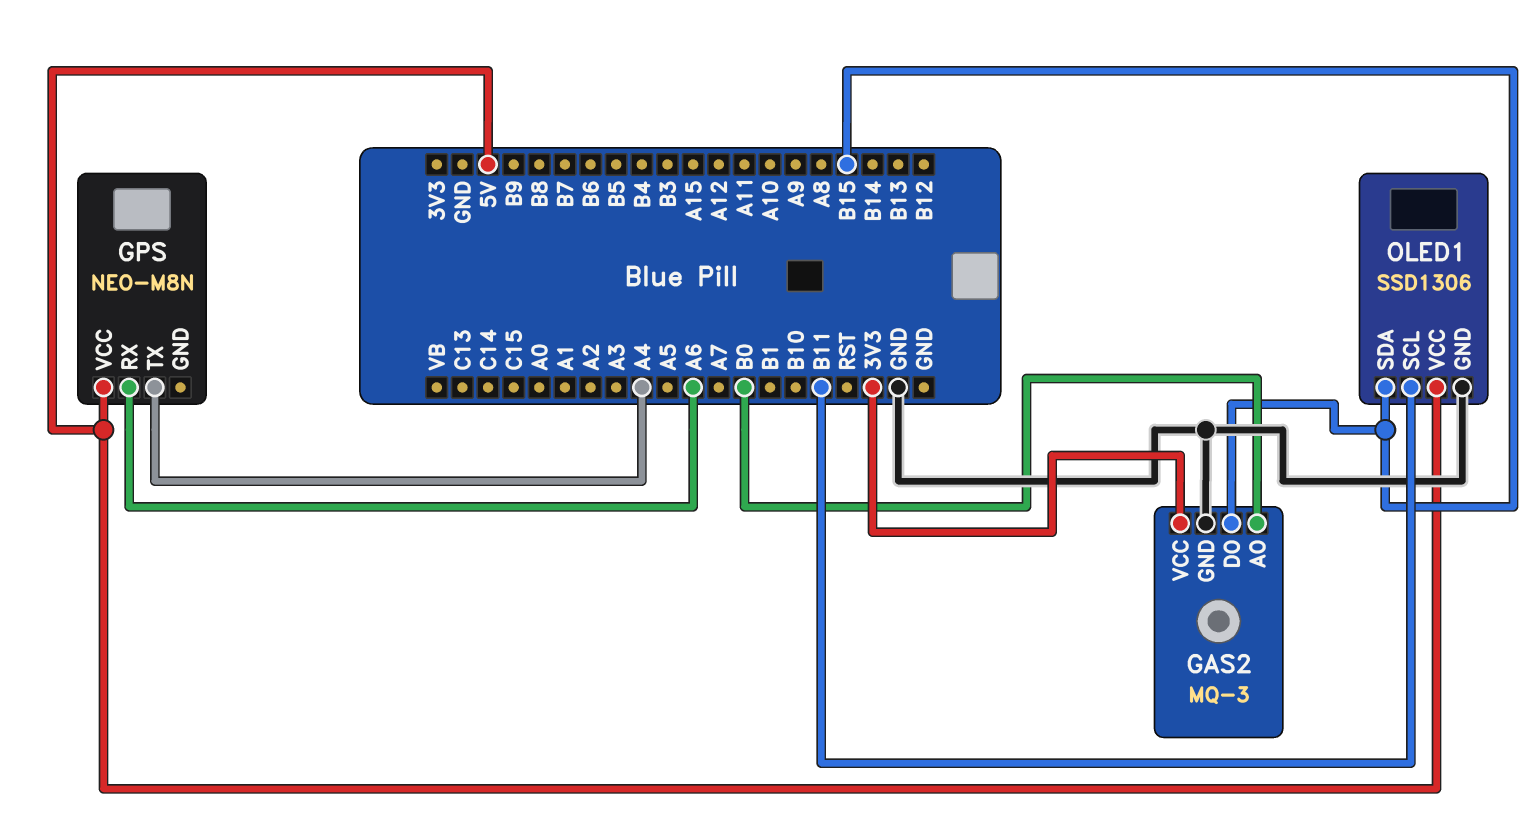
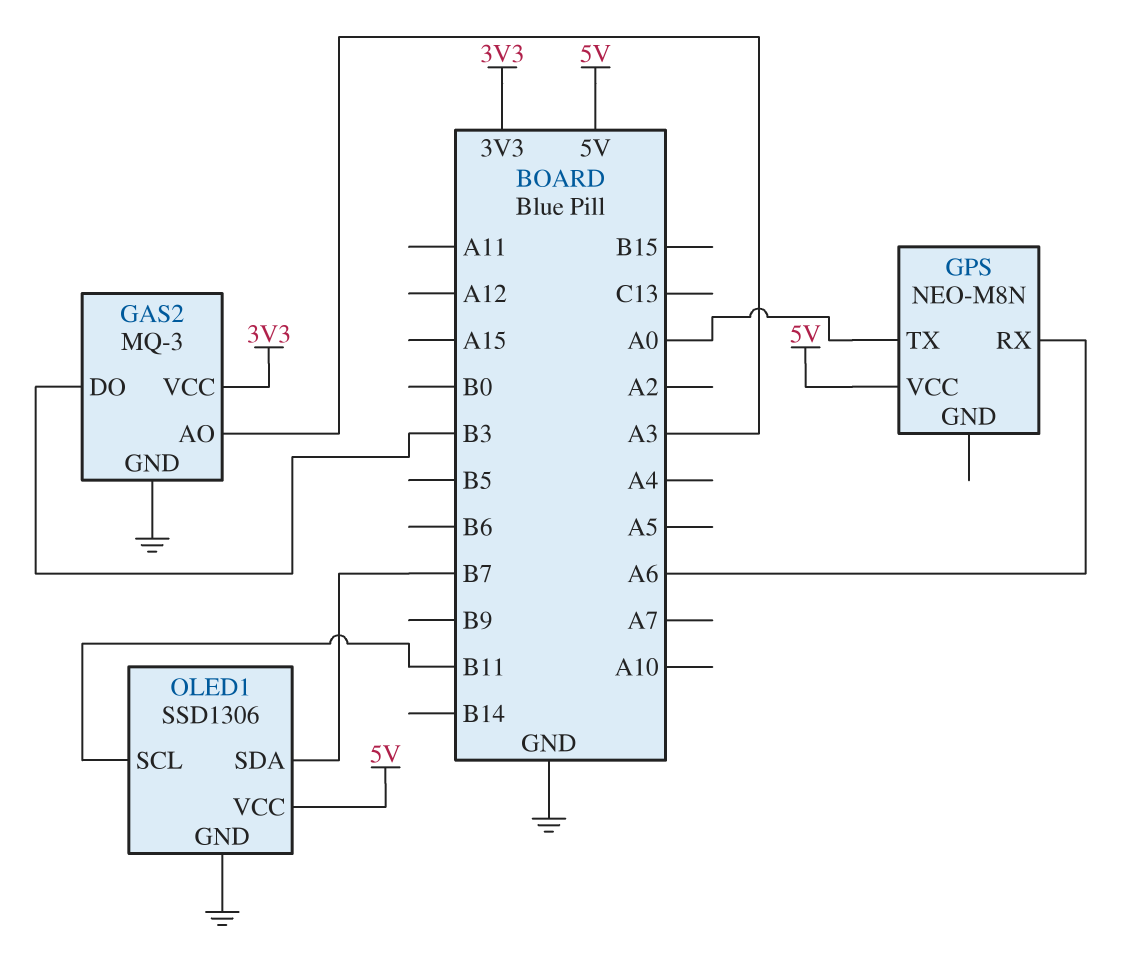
GAS2 pin AO: B0 -> A3
GAS2 pin DO: B15 -> B3
GPS pin TX: A4 -> A0
OLED1 pin SDA: B15 -> B7

